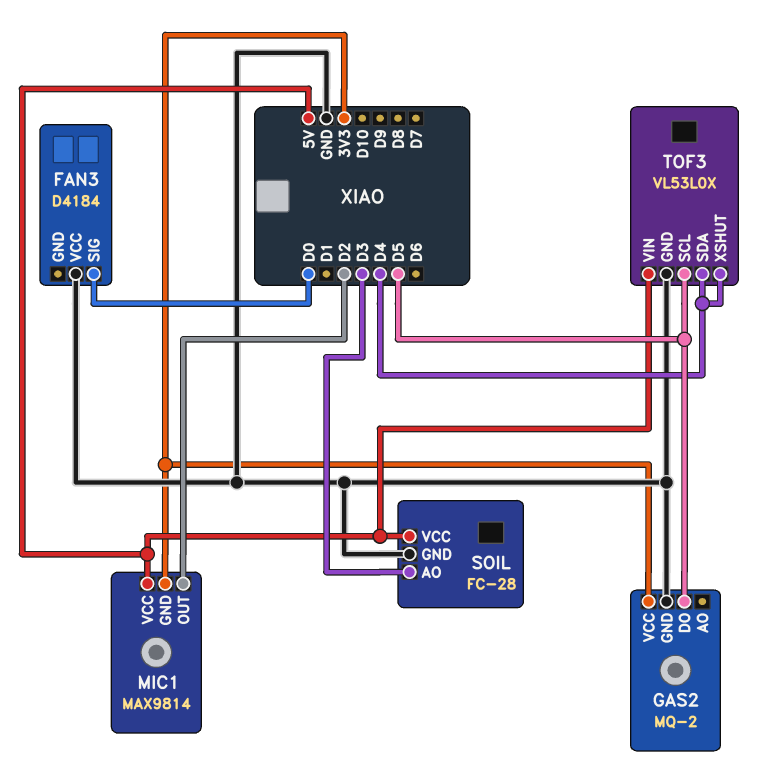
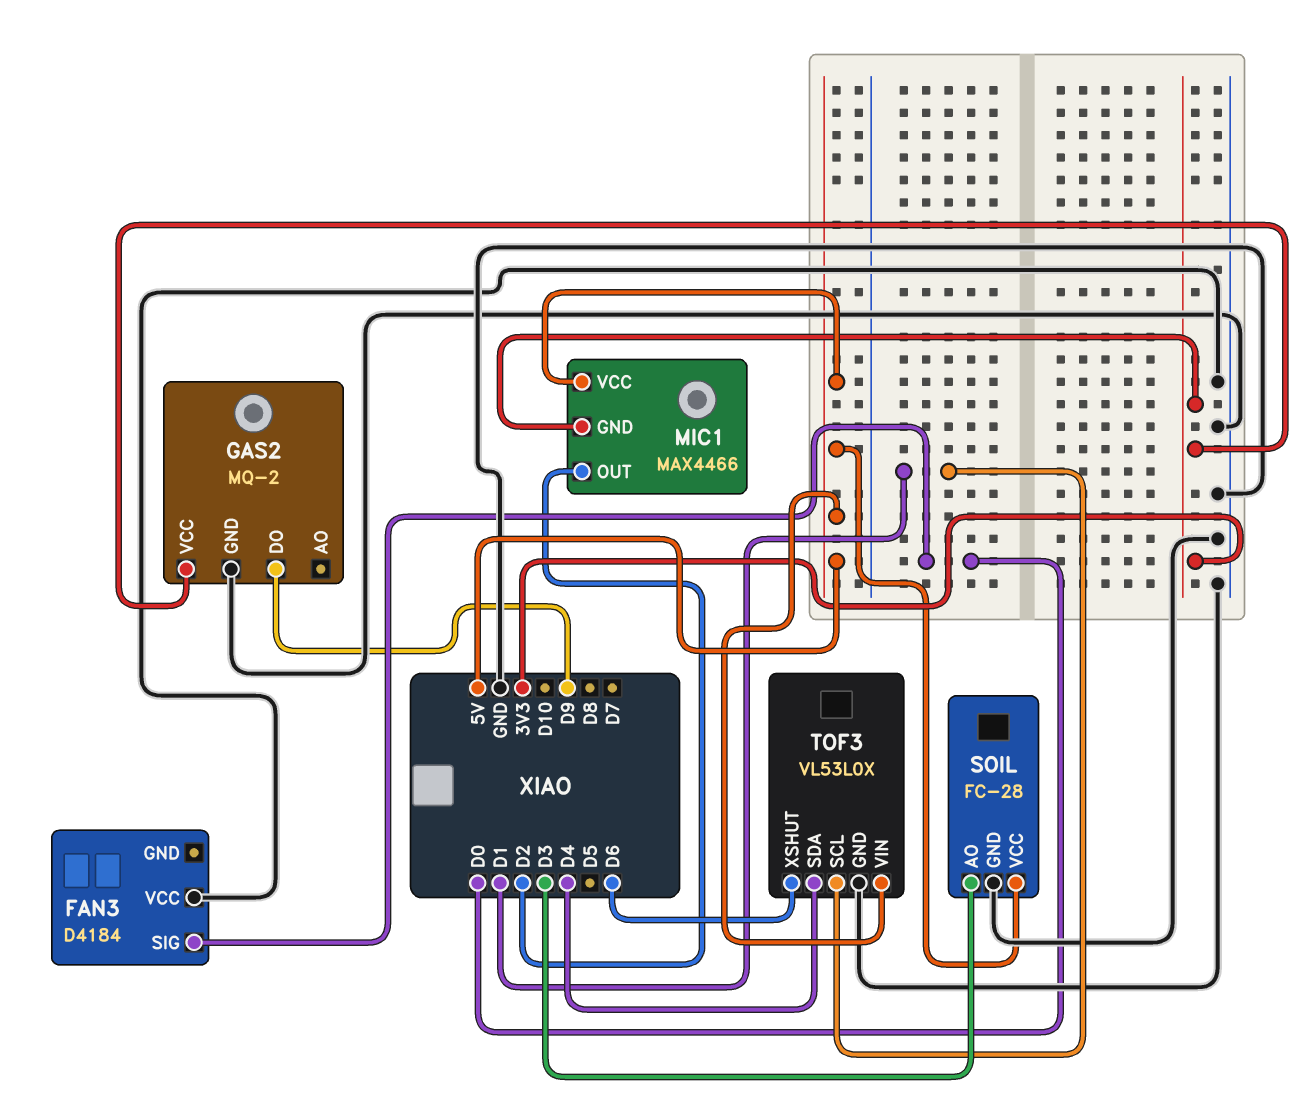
GAS2 pin DO: D5 -> D9
MIC1: MAX9814 -> MAX4466
TOF3 pin SCL: D5 -> D1
TOF3 pin XSHUT: D4 -> D6

